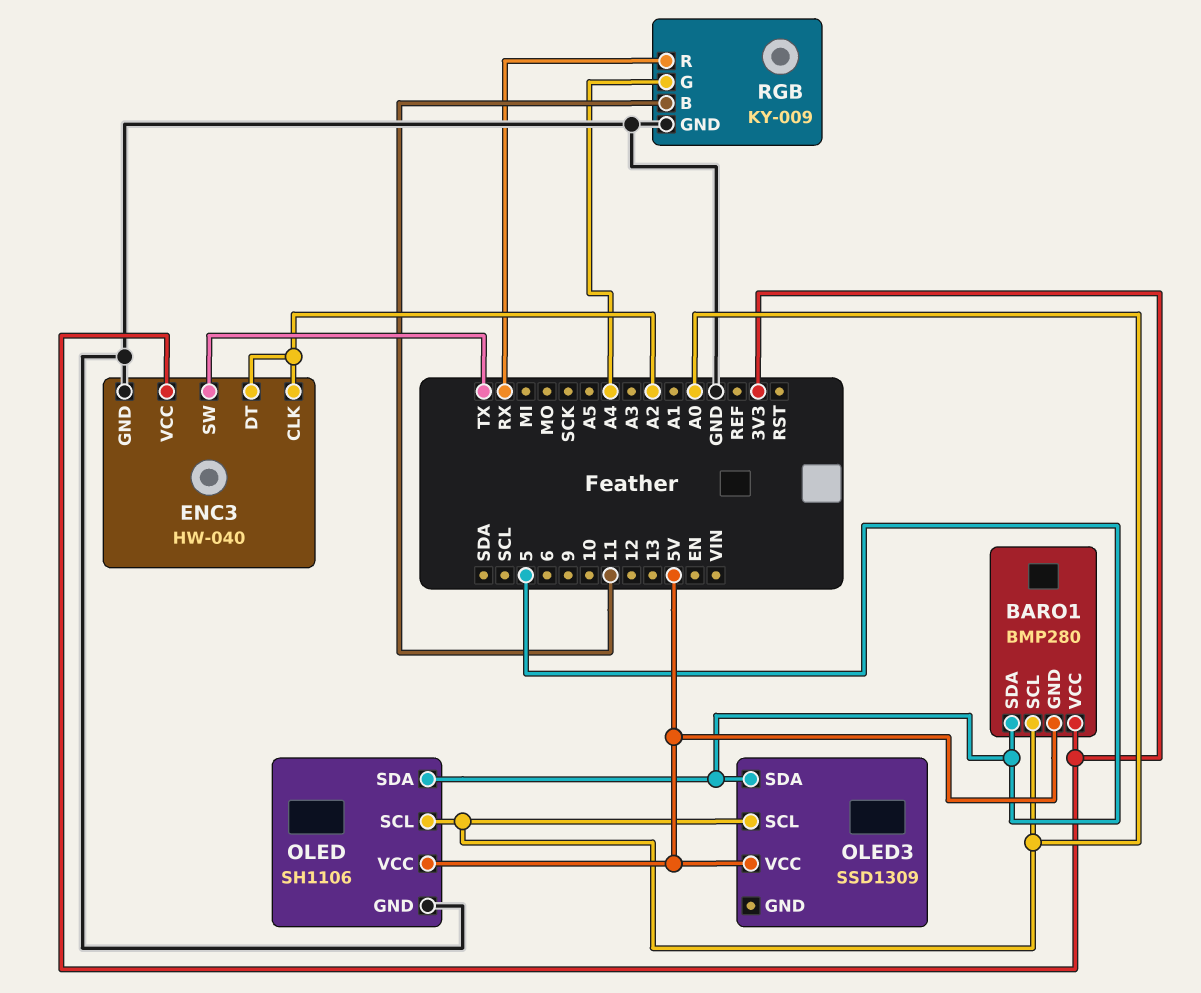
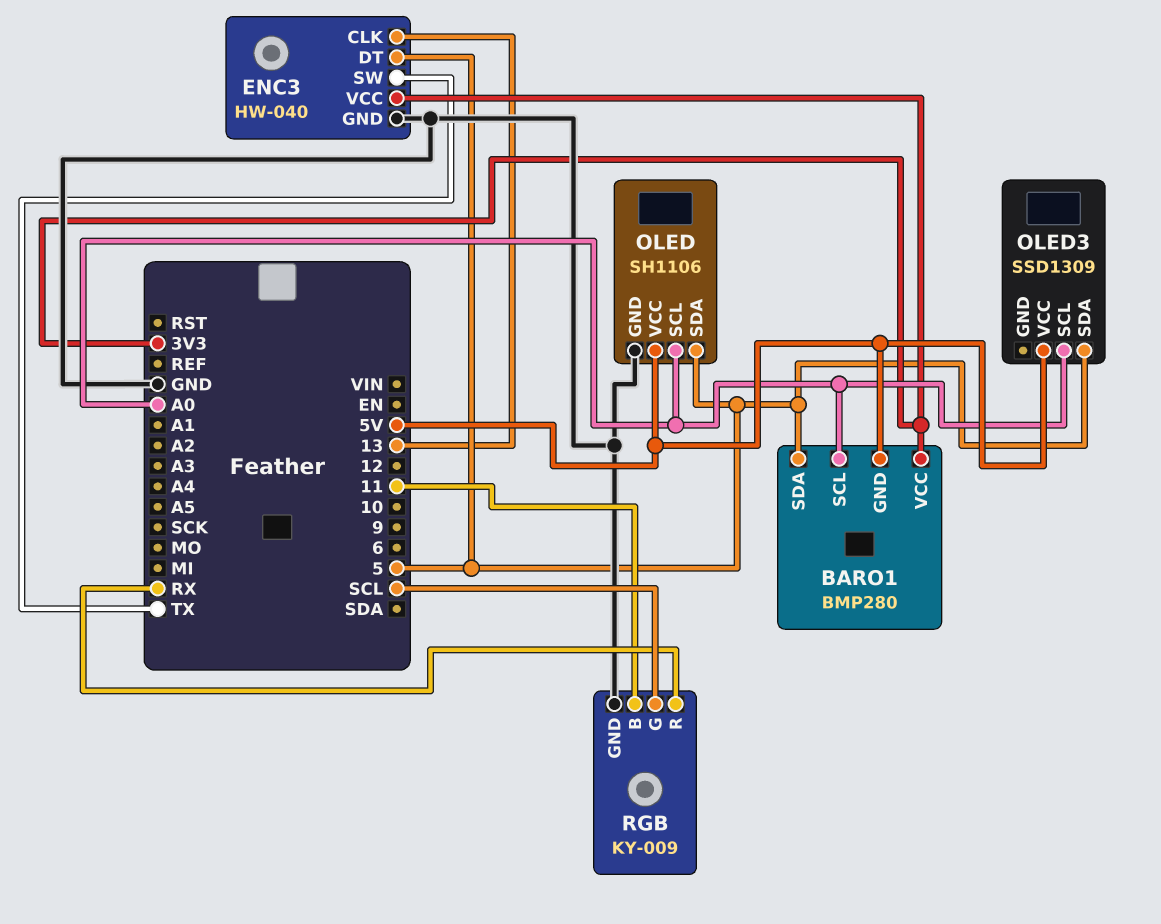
ENC3 pin CLK: A2 -> 13
ENC3 pin DT: A2 -> 5
RGB pin G: A4 -> SCL

